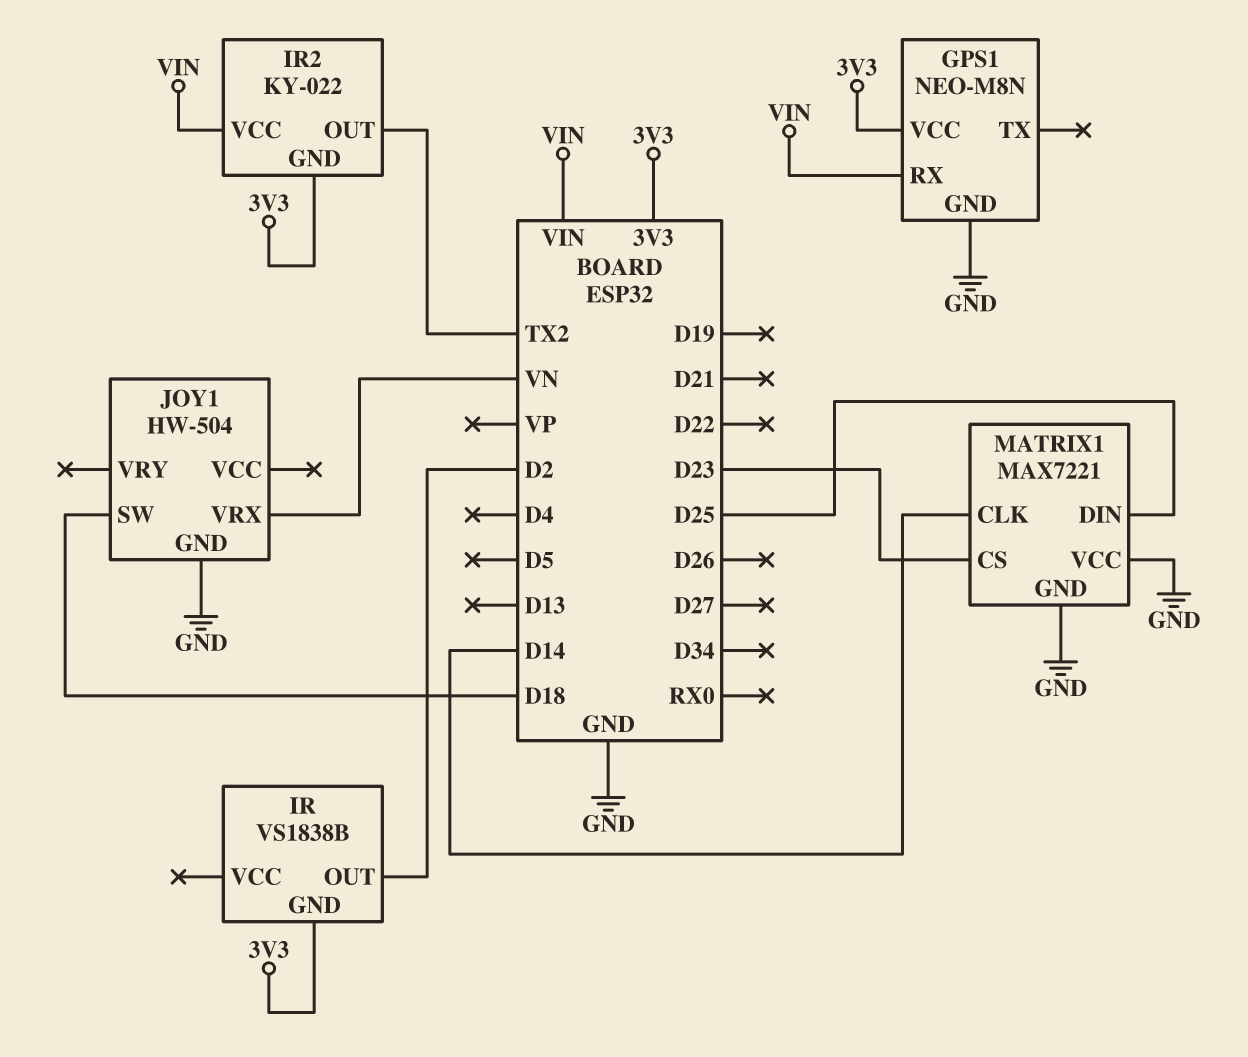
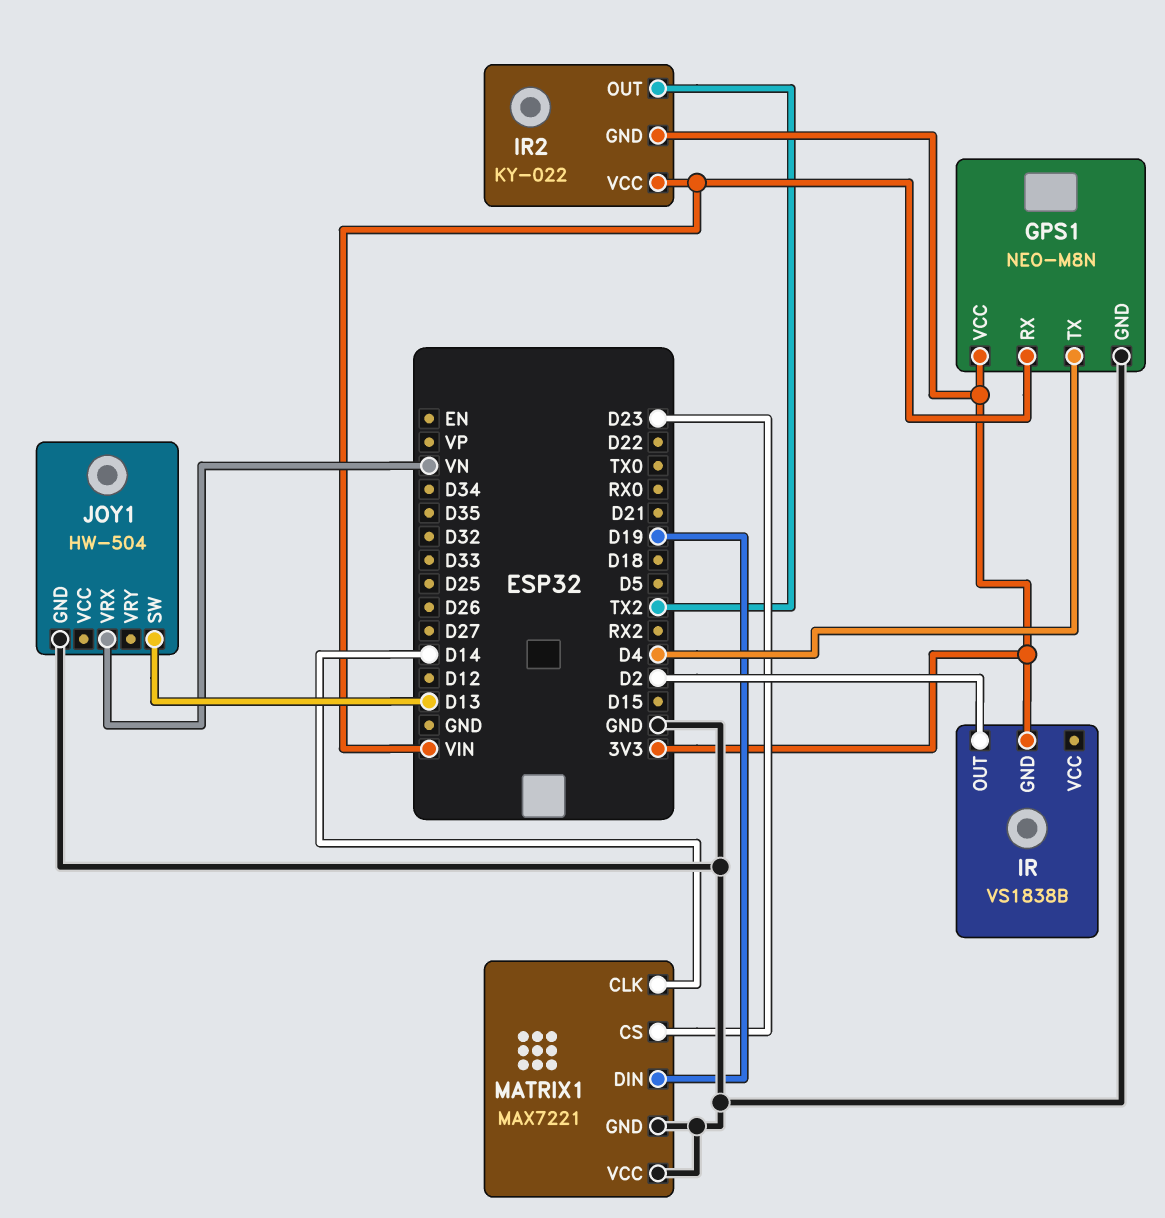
GPS1 pin TX: none -> D4
JOY1 pin SW: D18 -> D13
MATRIX1 pin DIN: D25 -> D19

